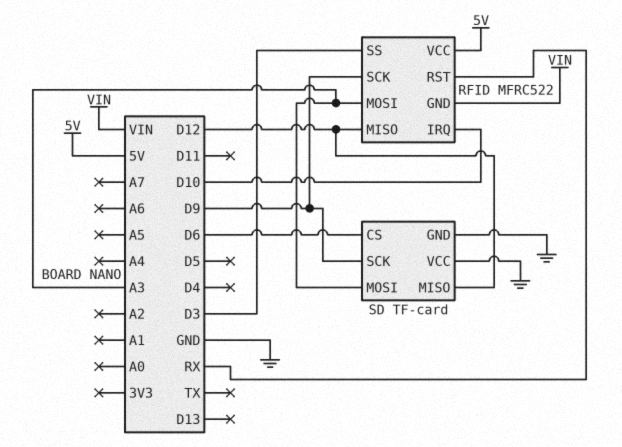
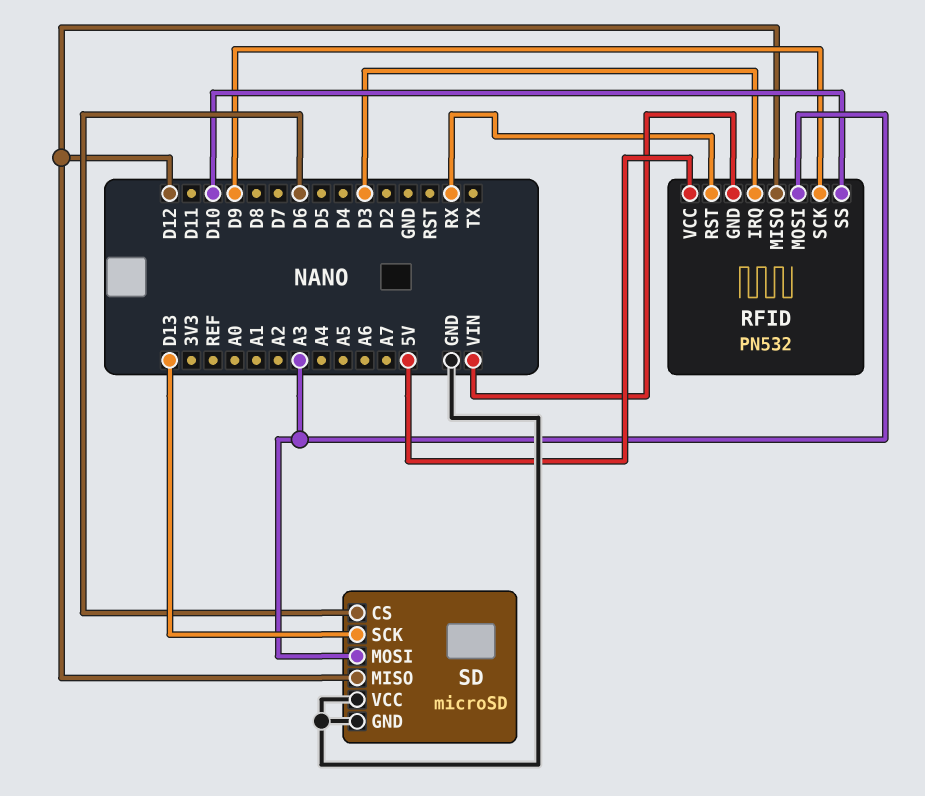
RFID: MFRC522 -> PN532
RFID pin IRQ: D10 -> D3
RFID pin SS: D3 -> D10
SD: TF-card -> microSD
SD pin SCK: D9 -> D13

